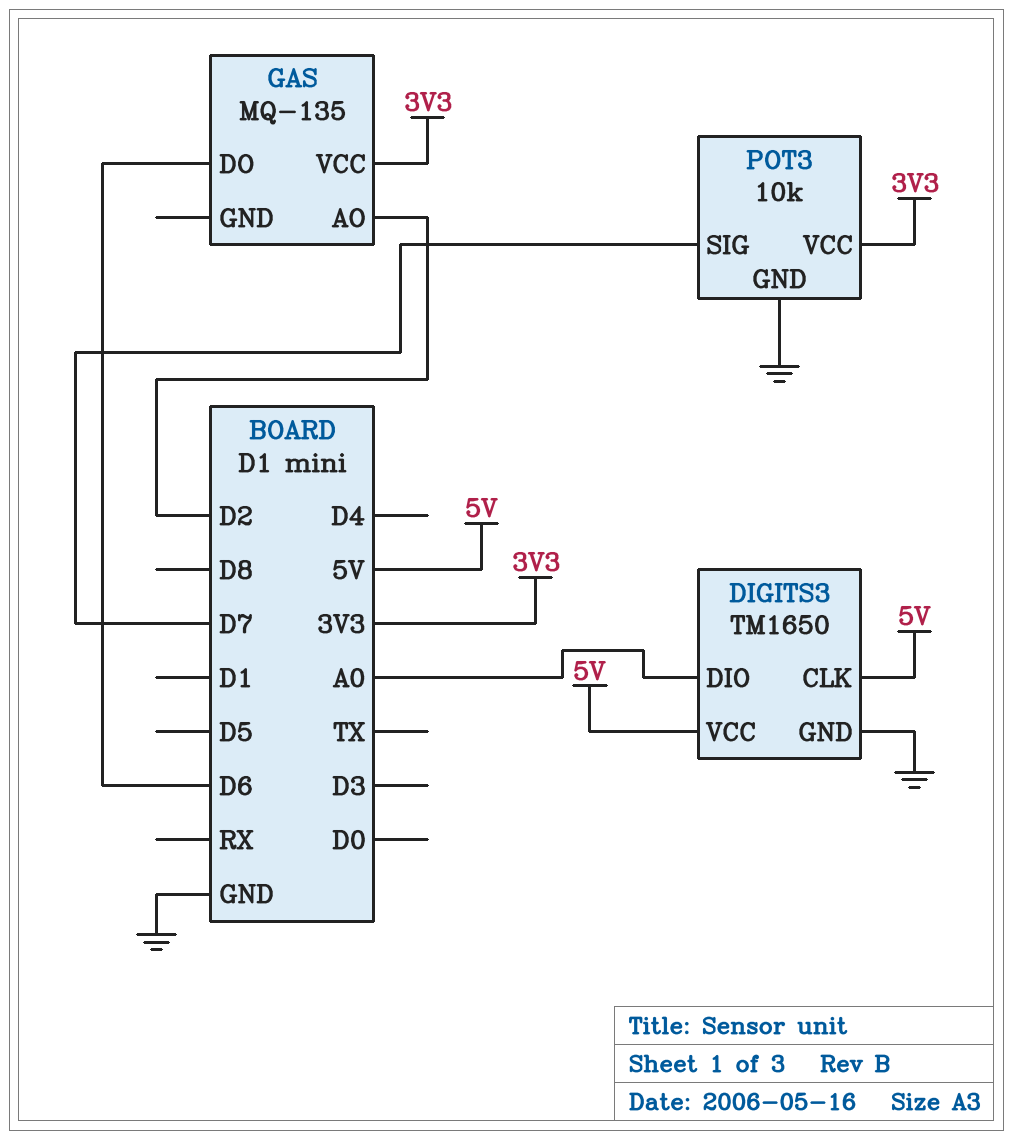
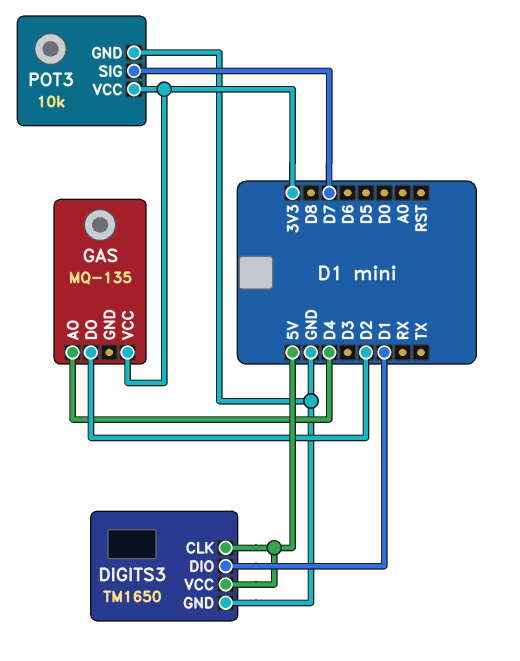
DIGITS3 pin DIO: A0 -> D1
GAS pin AO: D2 -> D4
GAS pin DO: D6 -> D2

